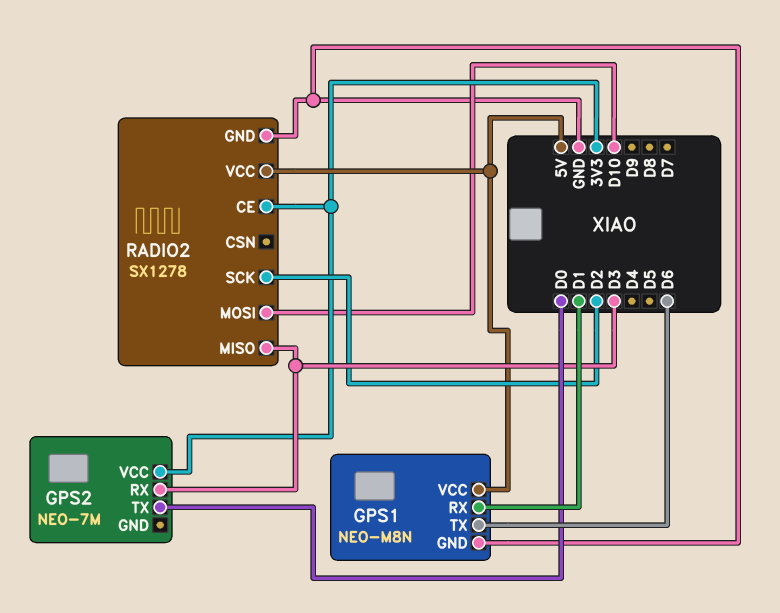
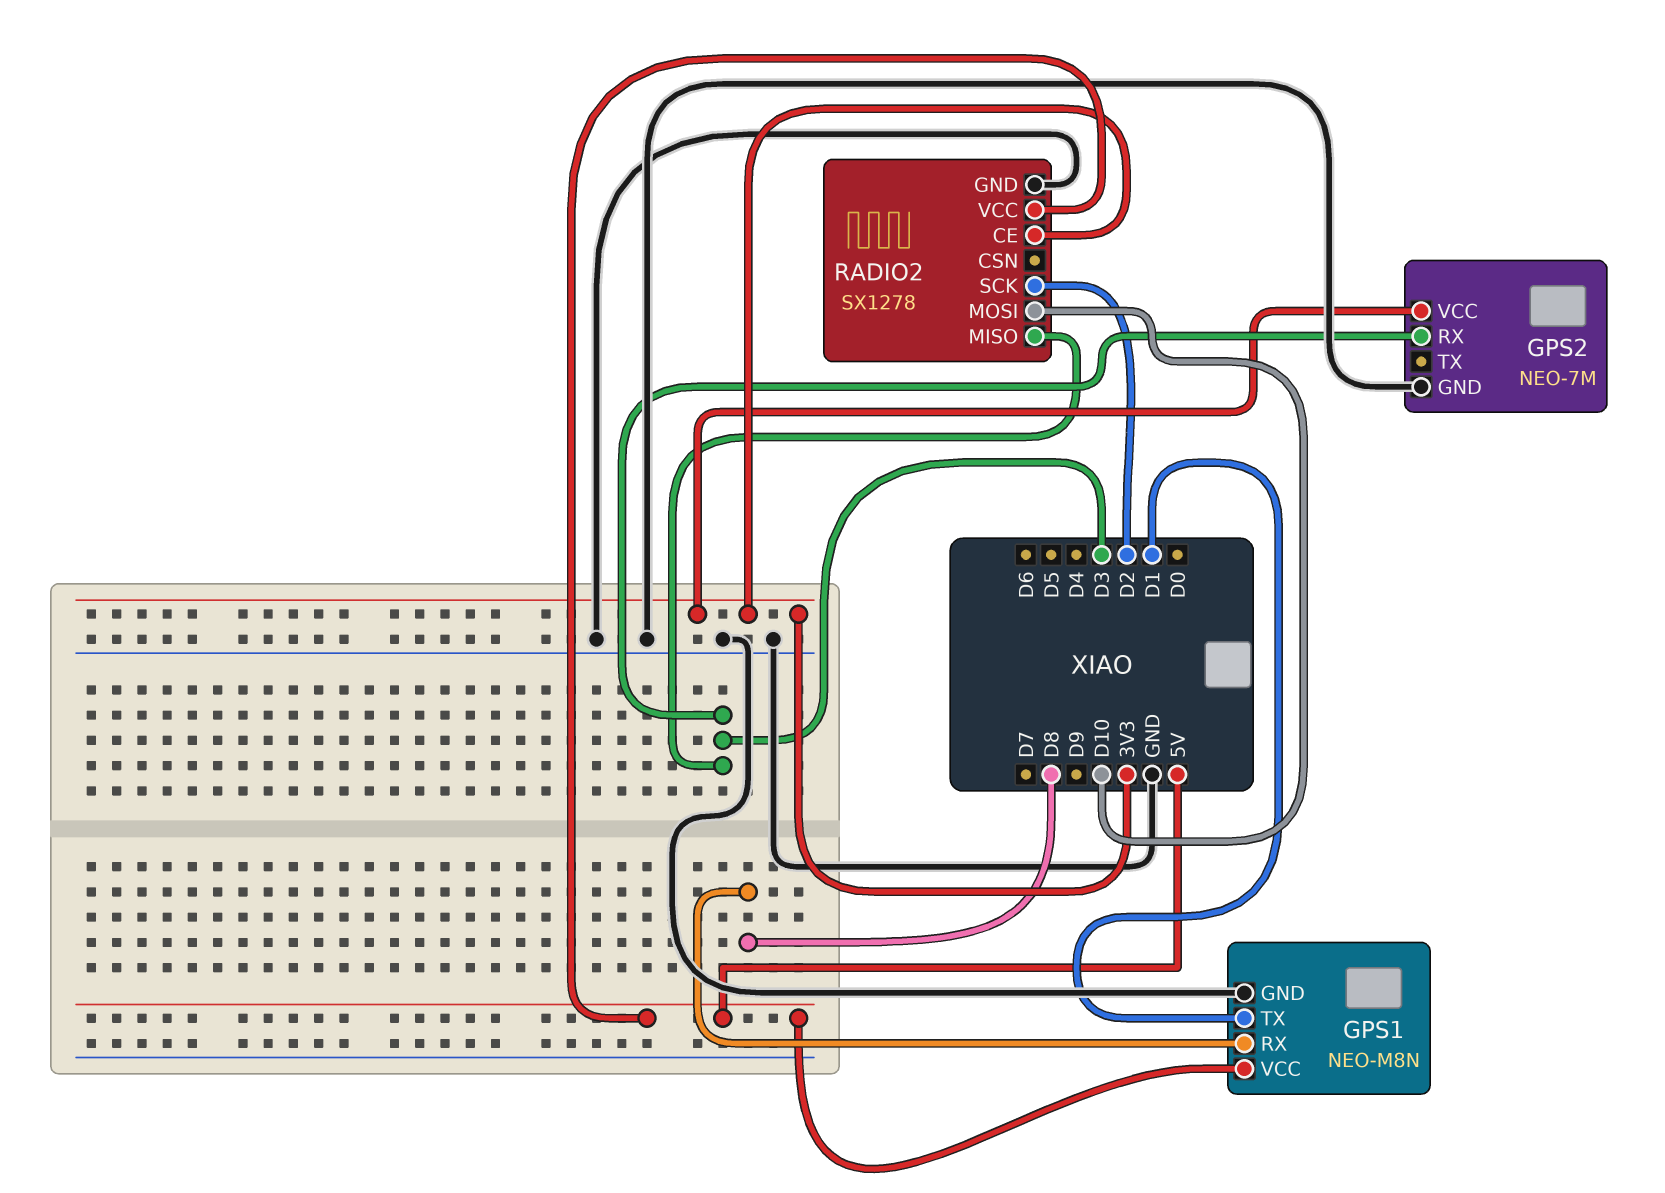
GPS1 pin RX: D1 -> D8
GPS1 pin TX: D6 -> D1
GPS2 pin GND: none -> GND
GPS2 pin TX: D0 -> none

